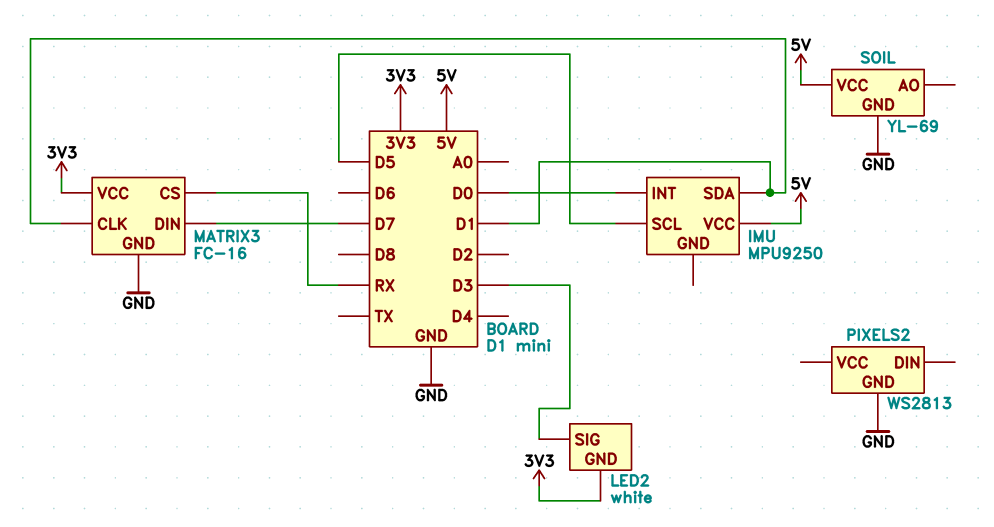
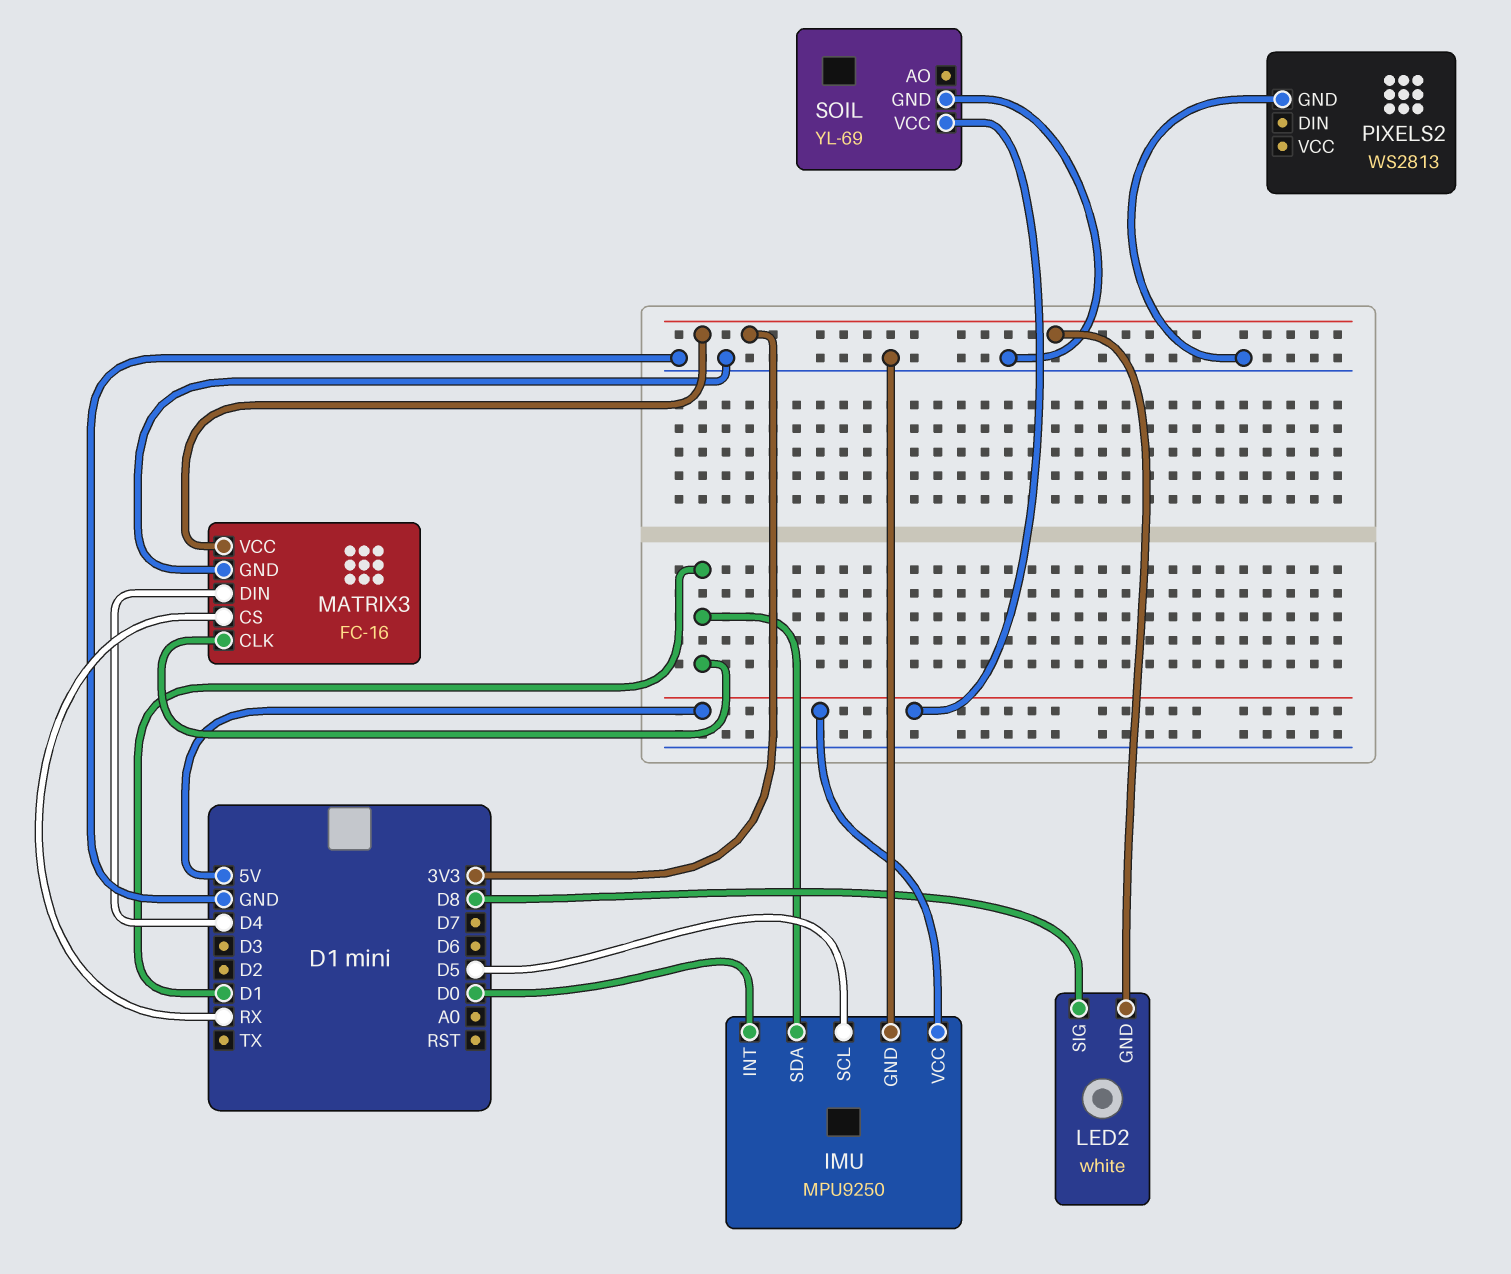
IMU pin GND: none -> GND
LED2 pin SIG: D3 -> D8
MATRIX3 pin DIN: D7 -> D4

